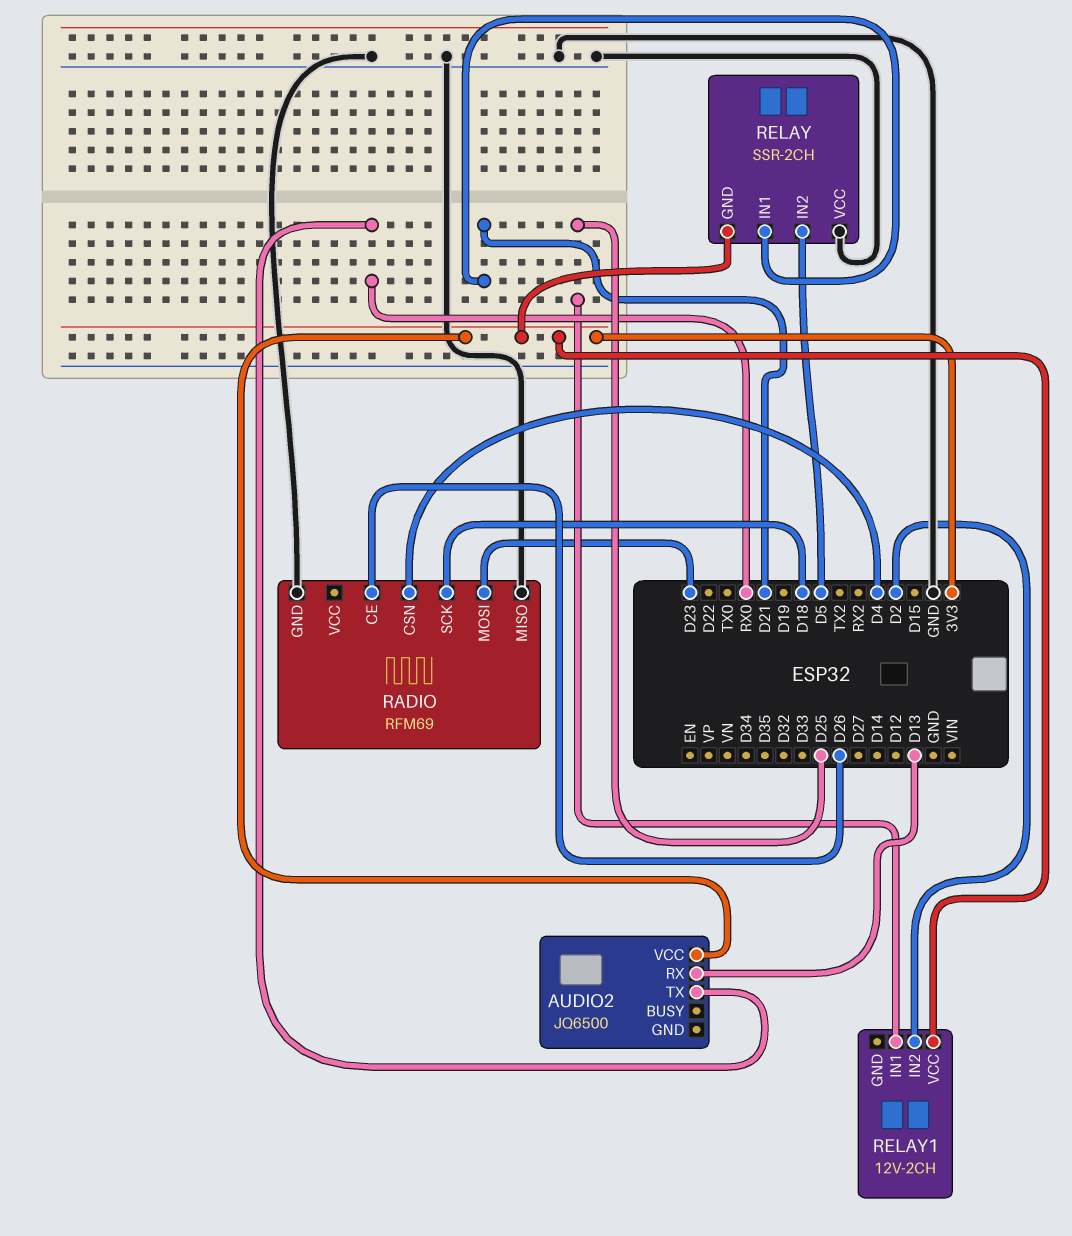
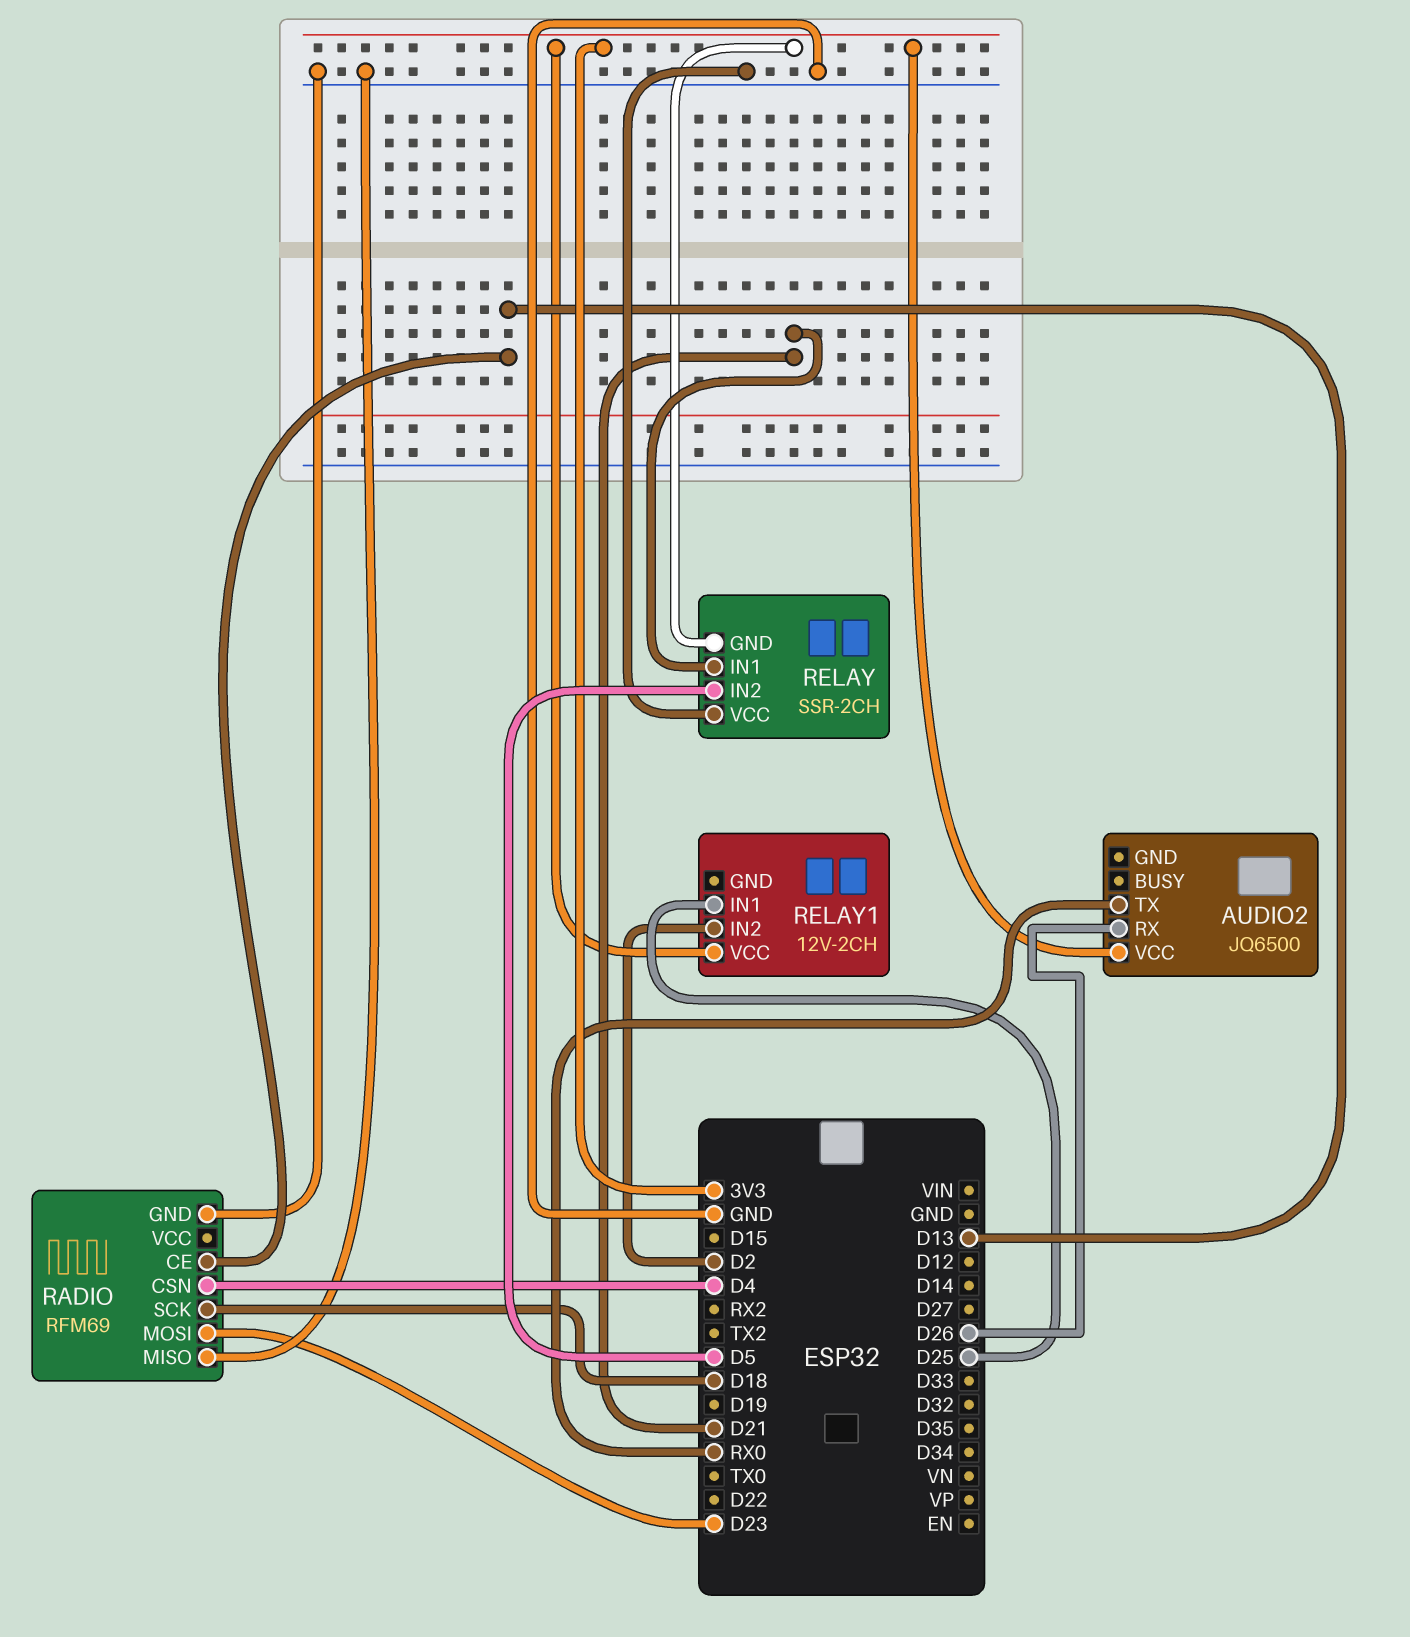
AUDIO2 pin RX: D13 -> D26
RADIO pin CE: D26 -> D13

